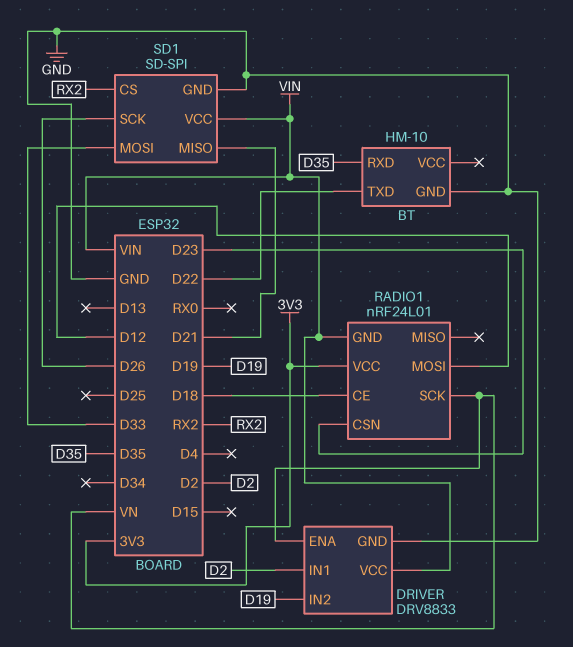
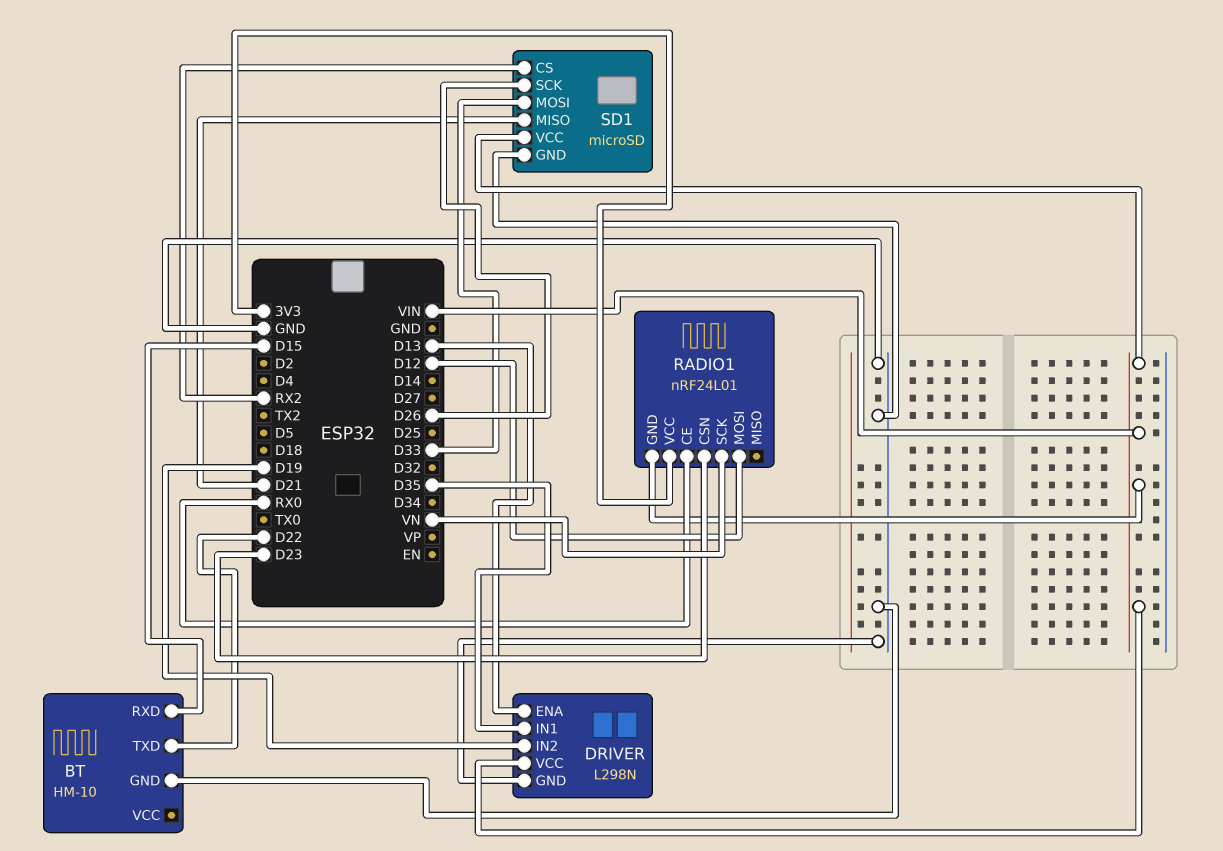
BT pin RXD: D35 -> D15
DRIVER: DRV8833 -> L298N
DRIVER pin ENA: VN -> D13
DRIVER pin IN1: D2 -> D35
RADIO1 pin CE: D18 -> RX0
SD1: SD-SPI -> microSD

